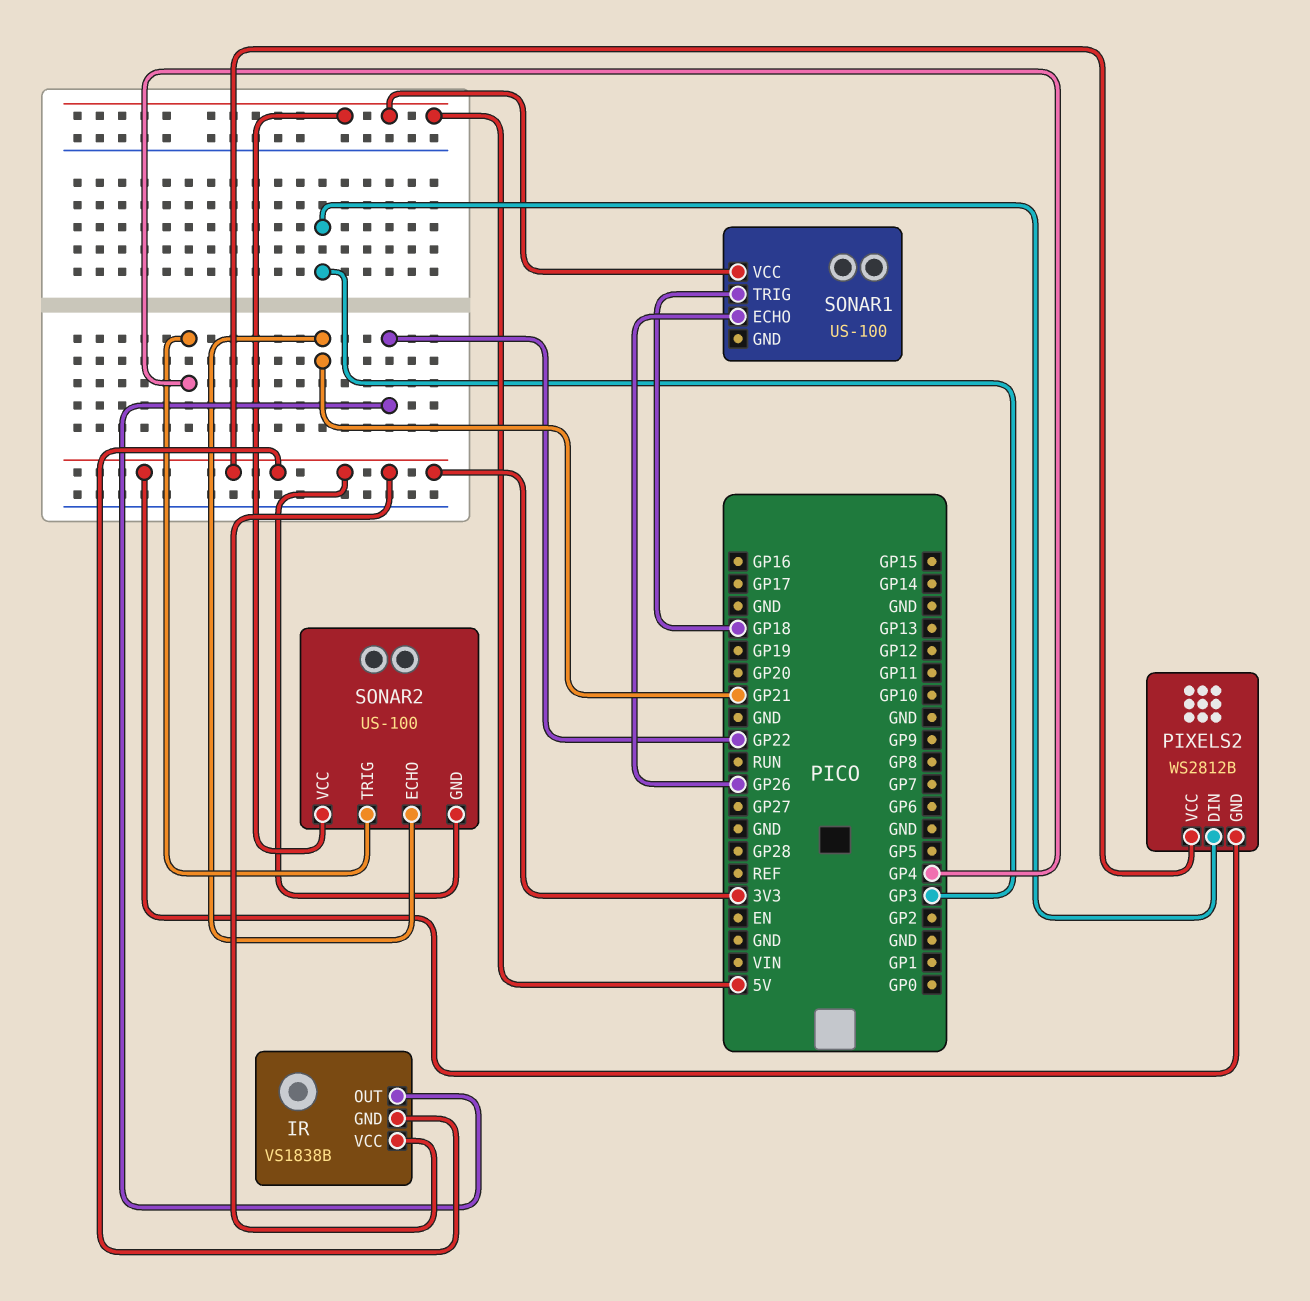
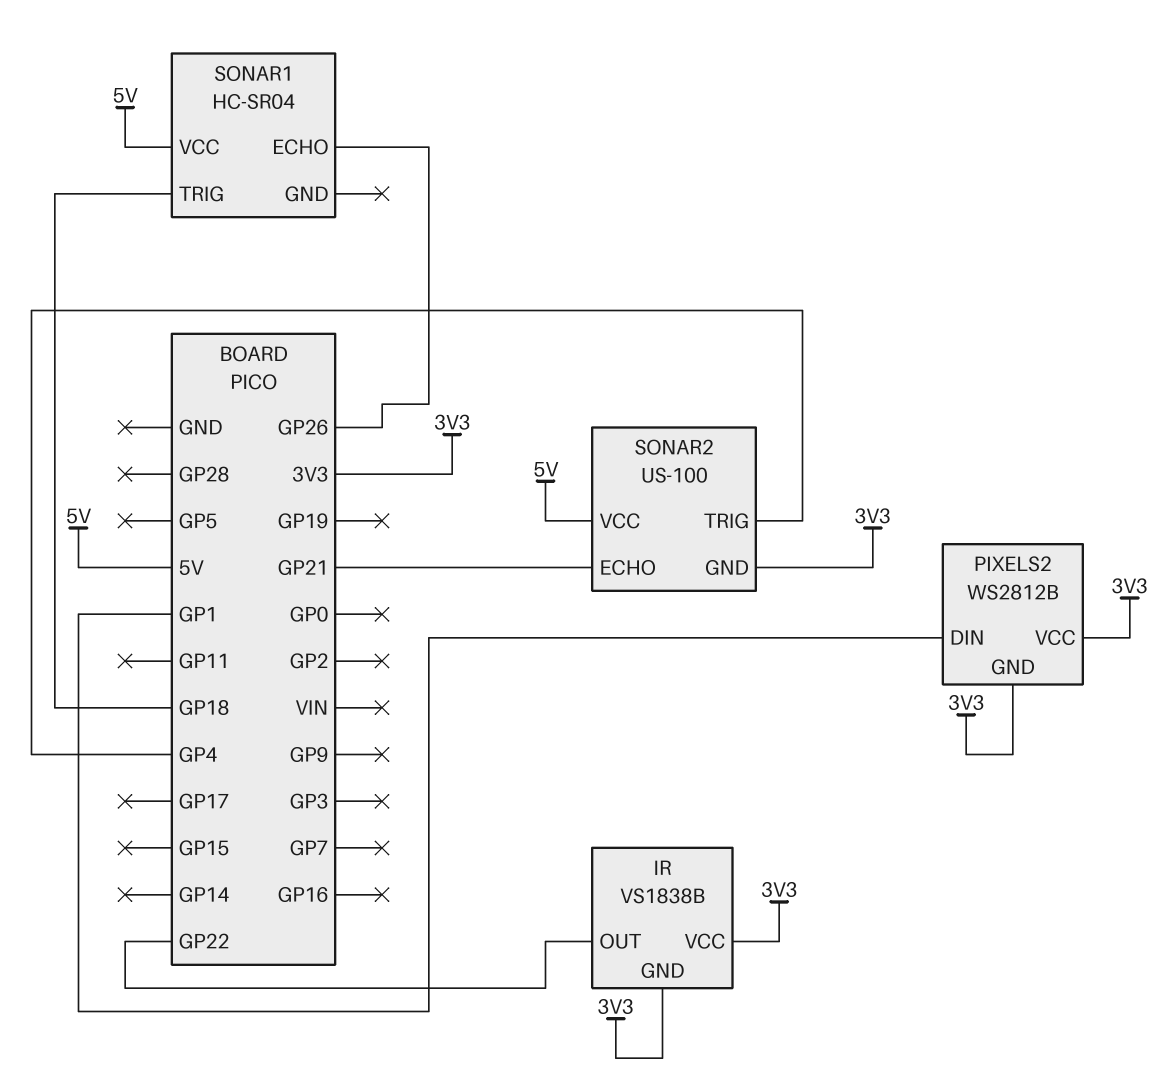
PIXELS2 pin DIN: GP3 -> GP1
SONAR1: US-100 -> HC-SR04

